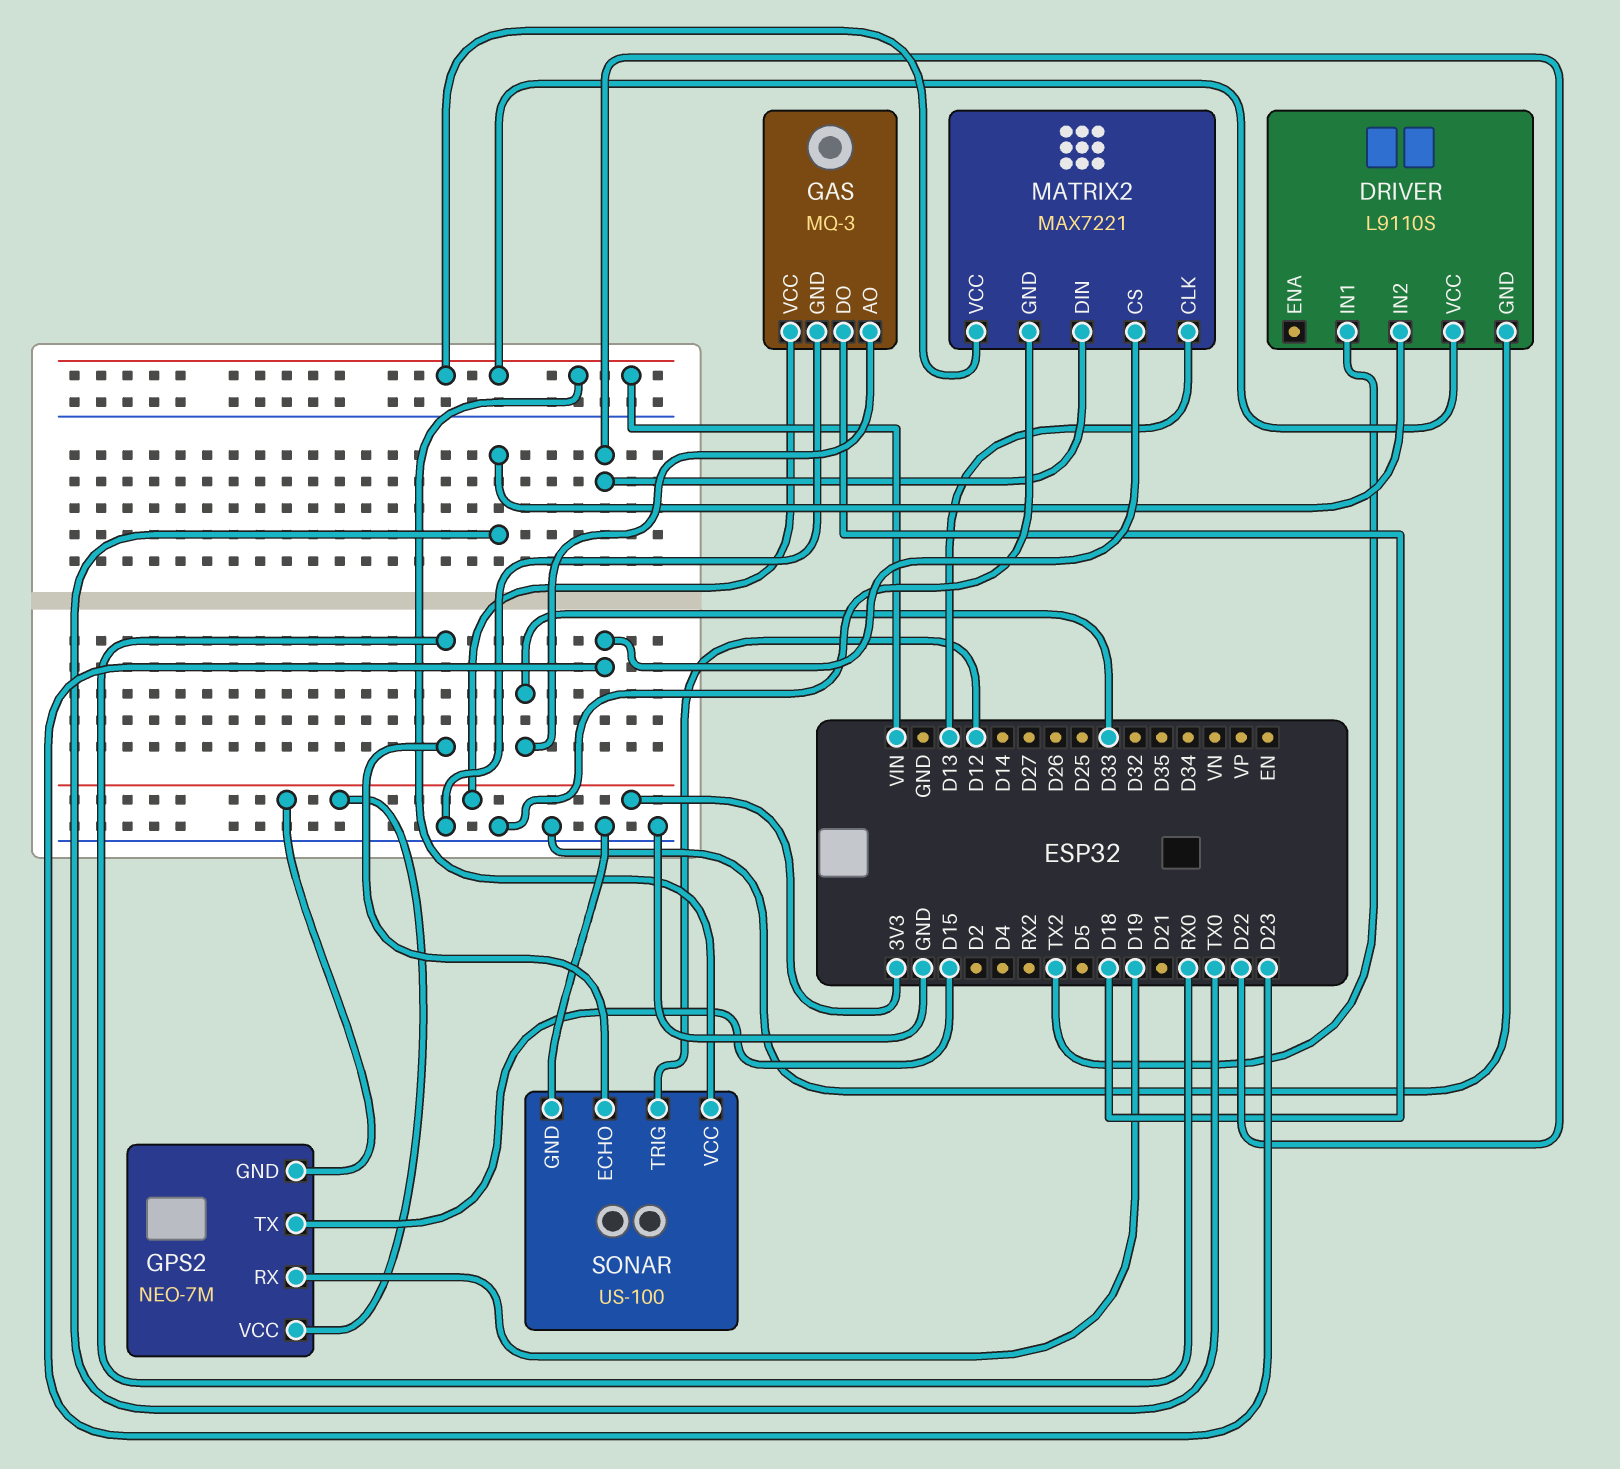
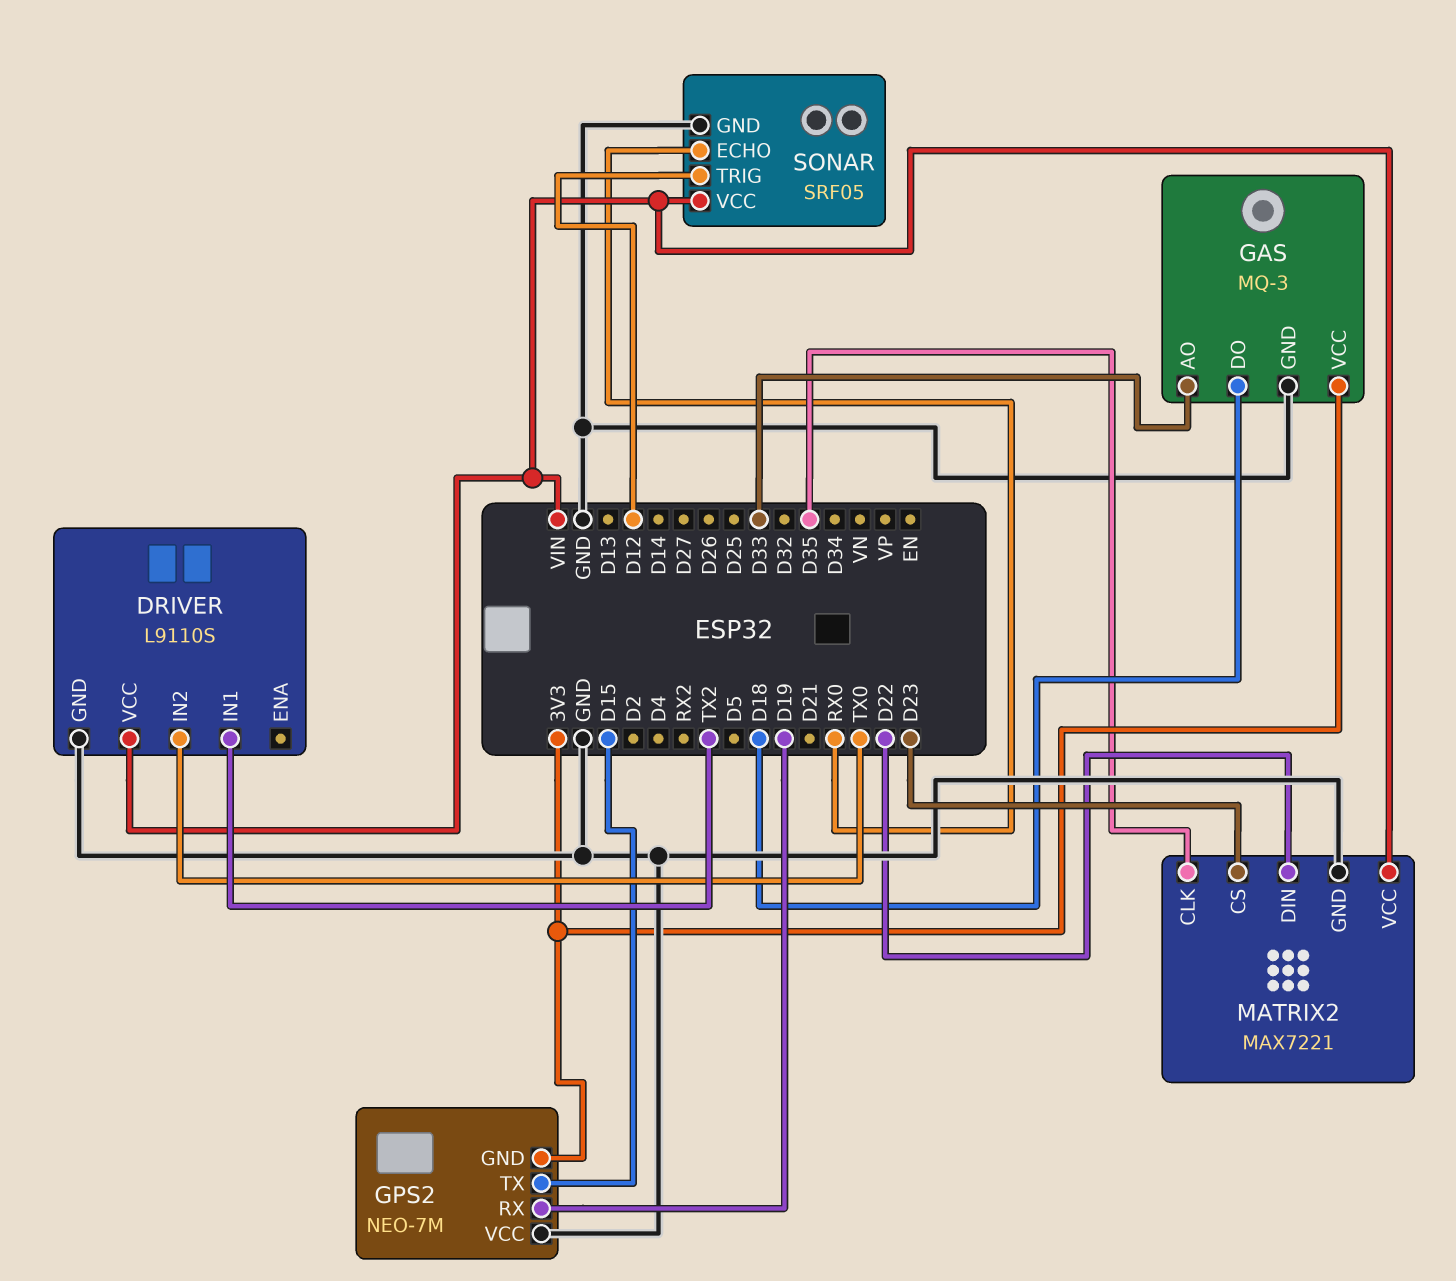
GPS2 pin VCC: 3V3 -> GND
MATRIX2 pin CLK: D13 -> D35
SONAR: US-100 -> SRF05

